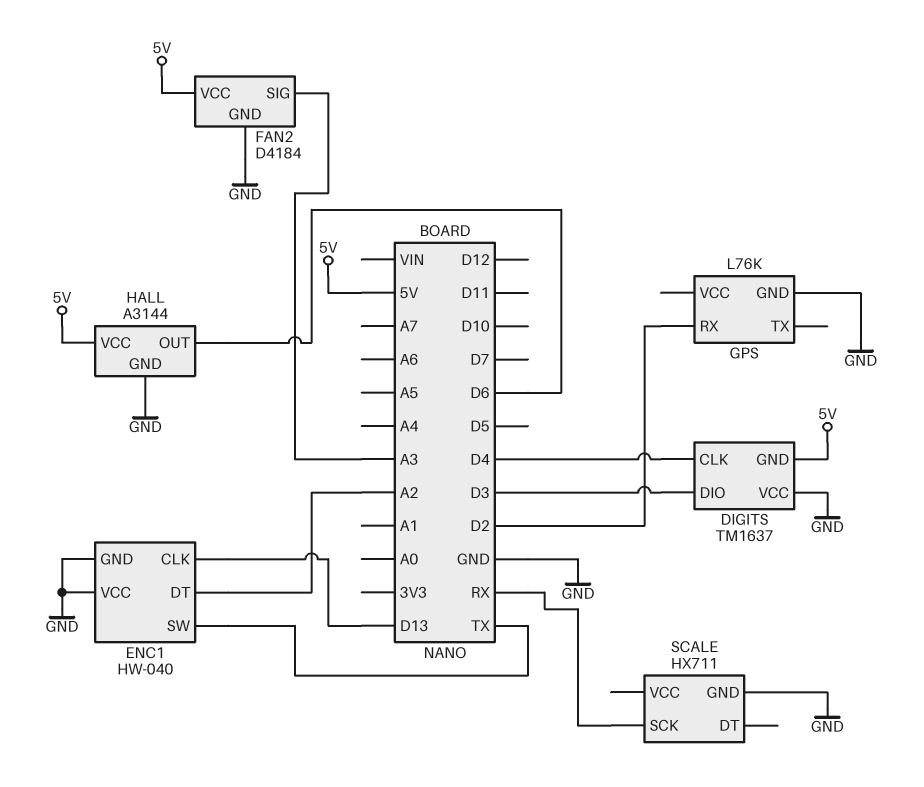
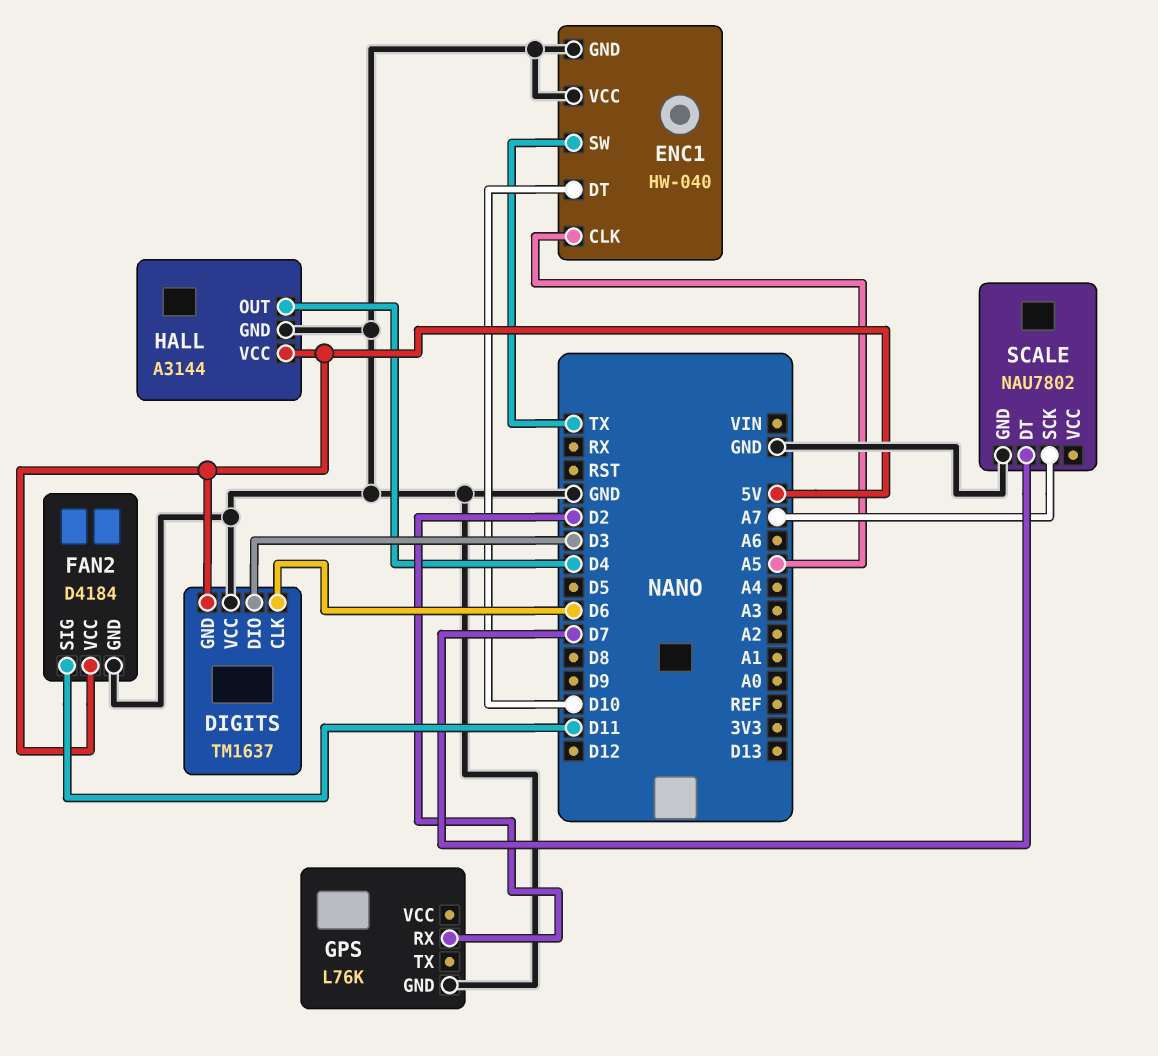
DIGITS pin CLK: D4 -> D6
ENC1 pin CLK: D13 -> A5
ENC1 pin DT: A2 -> D10
FAN2 pin SIG: A3 -> D11
HALL pin OUT: D6 -> D4
SCALE: HX711 -> NAU7802
SCALE pin DT: none -> D7
SCALE pin SCK: RX -> A7

